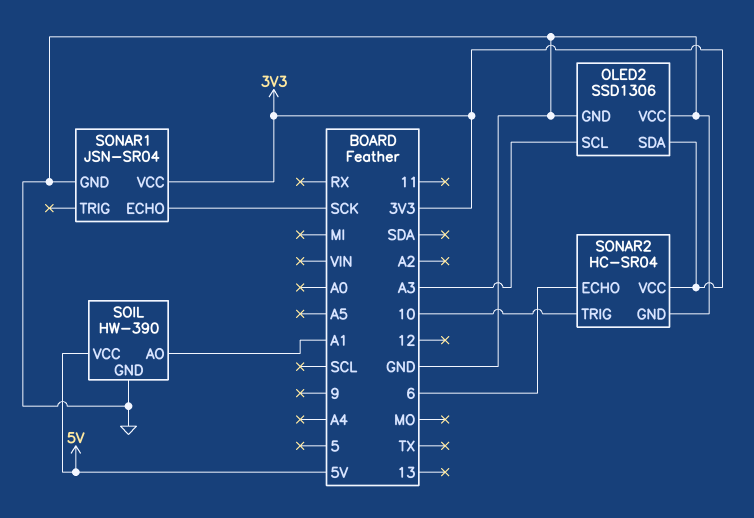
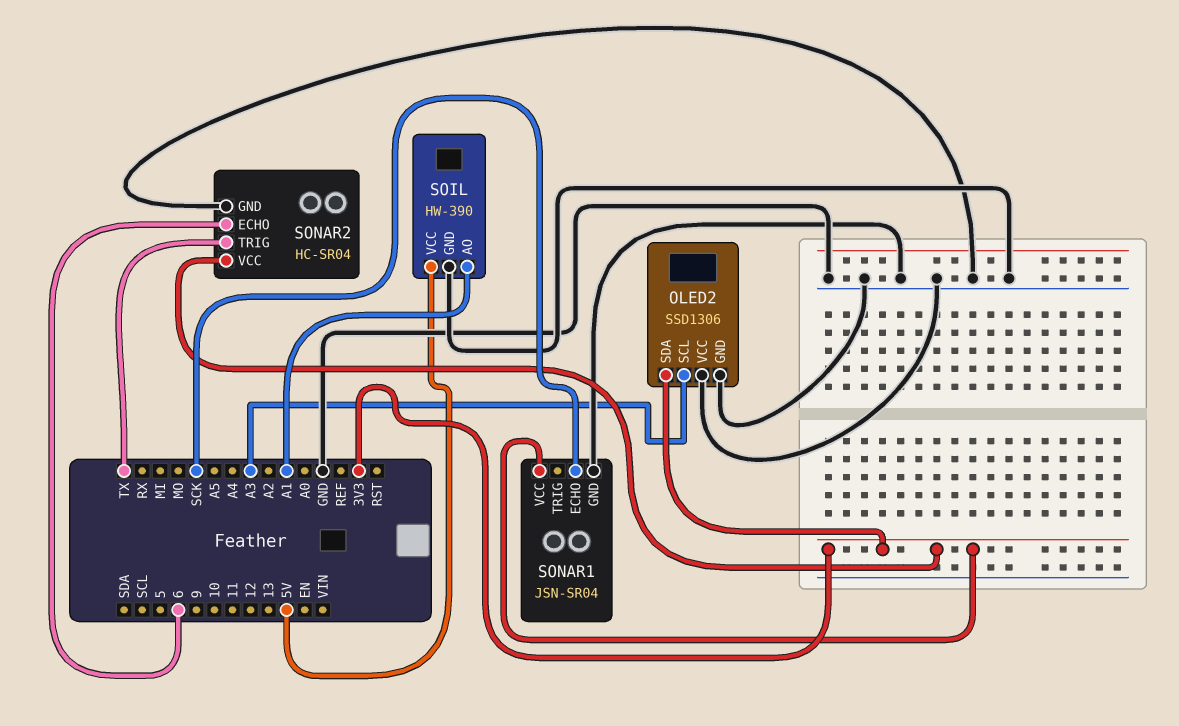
SONAR2 pin TRIG: 10 -> TX

